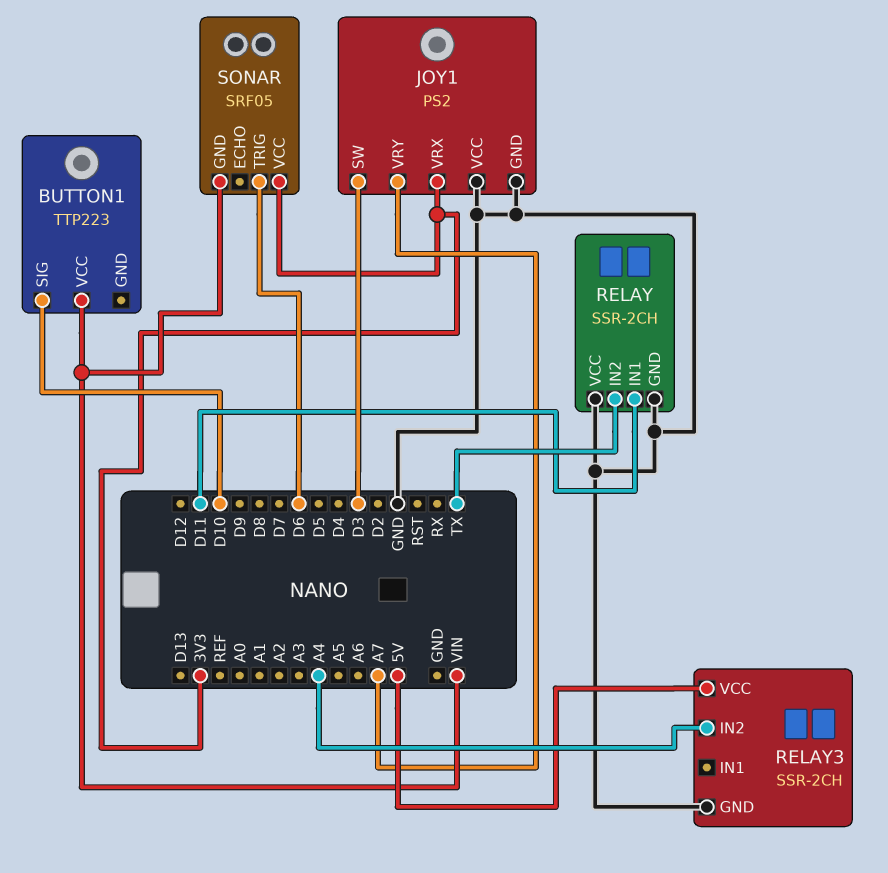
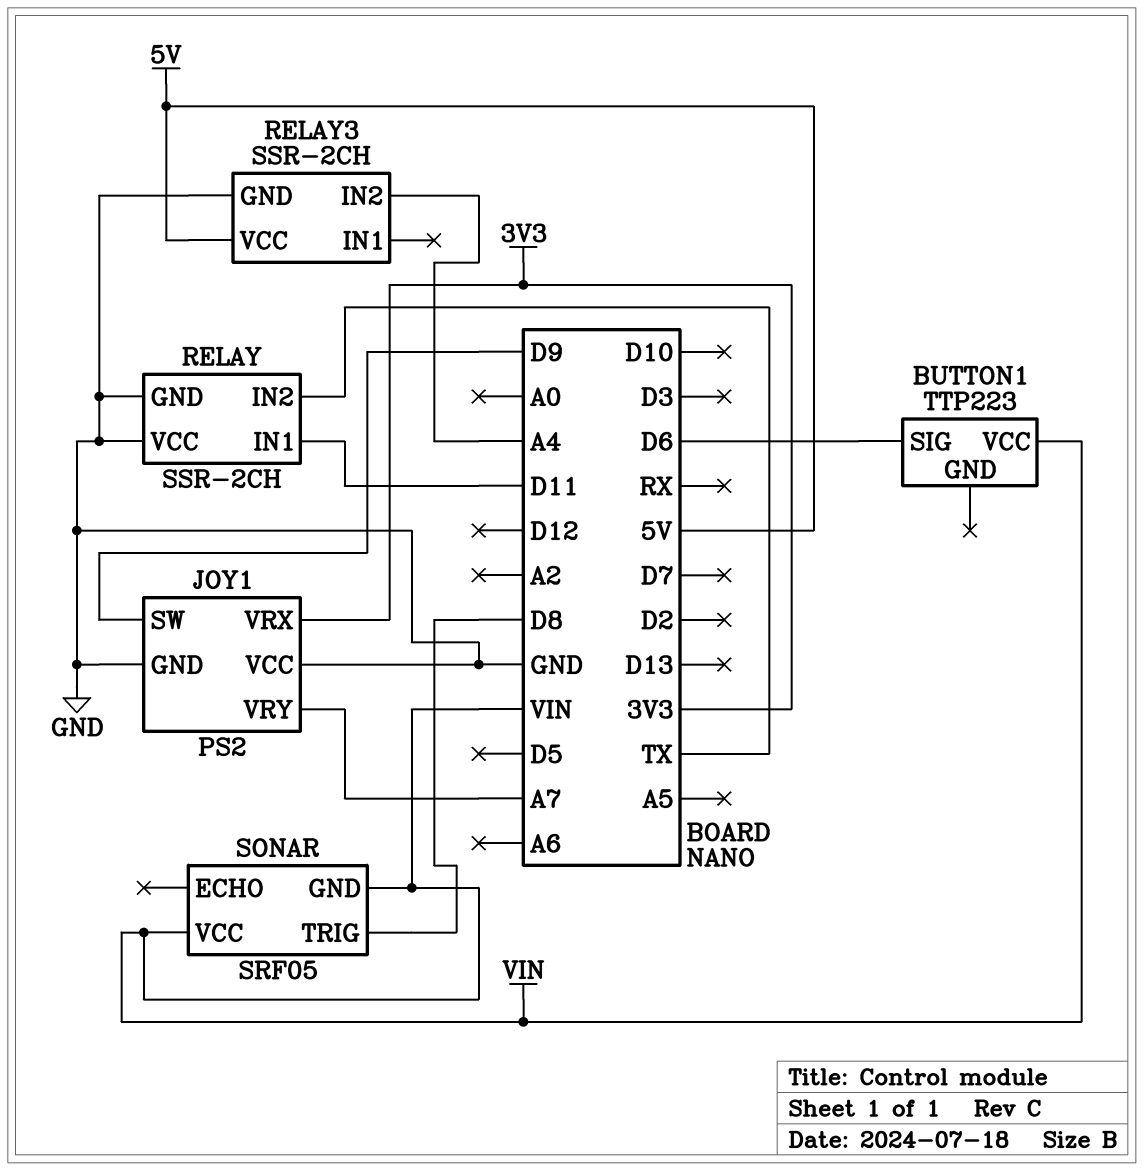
BUTTON1 pin SIG: D10 -> D6
JOY1 pin SW: D3 -> D9
SONAR pin TRIG: D6 -> D8
SONAR pin VCC: 3V3 -> VIN

